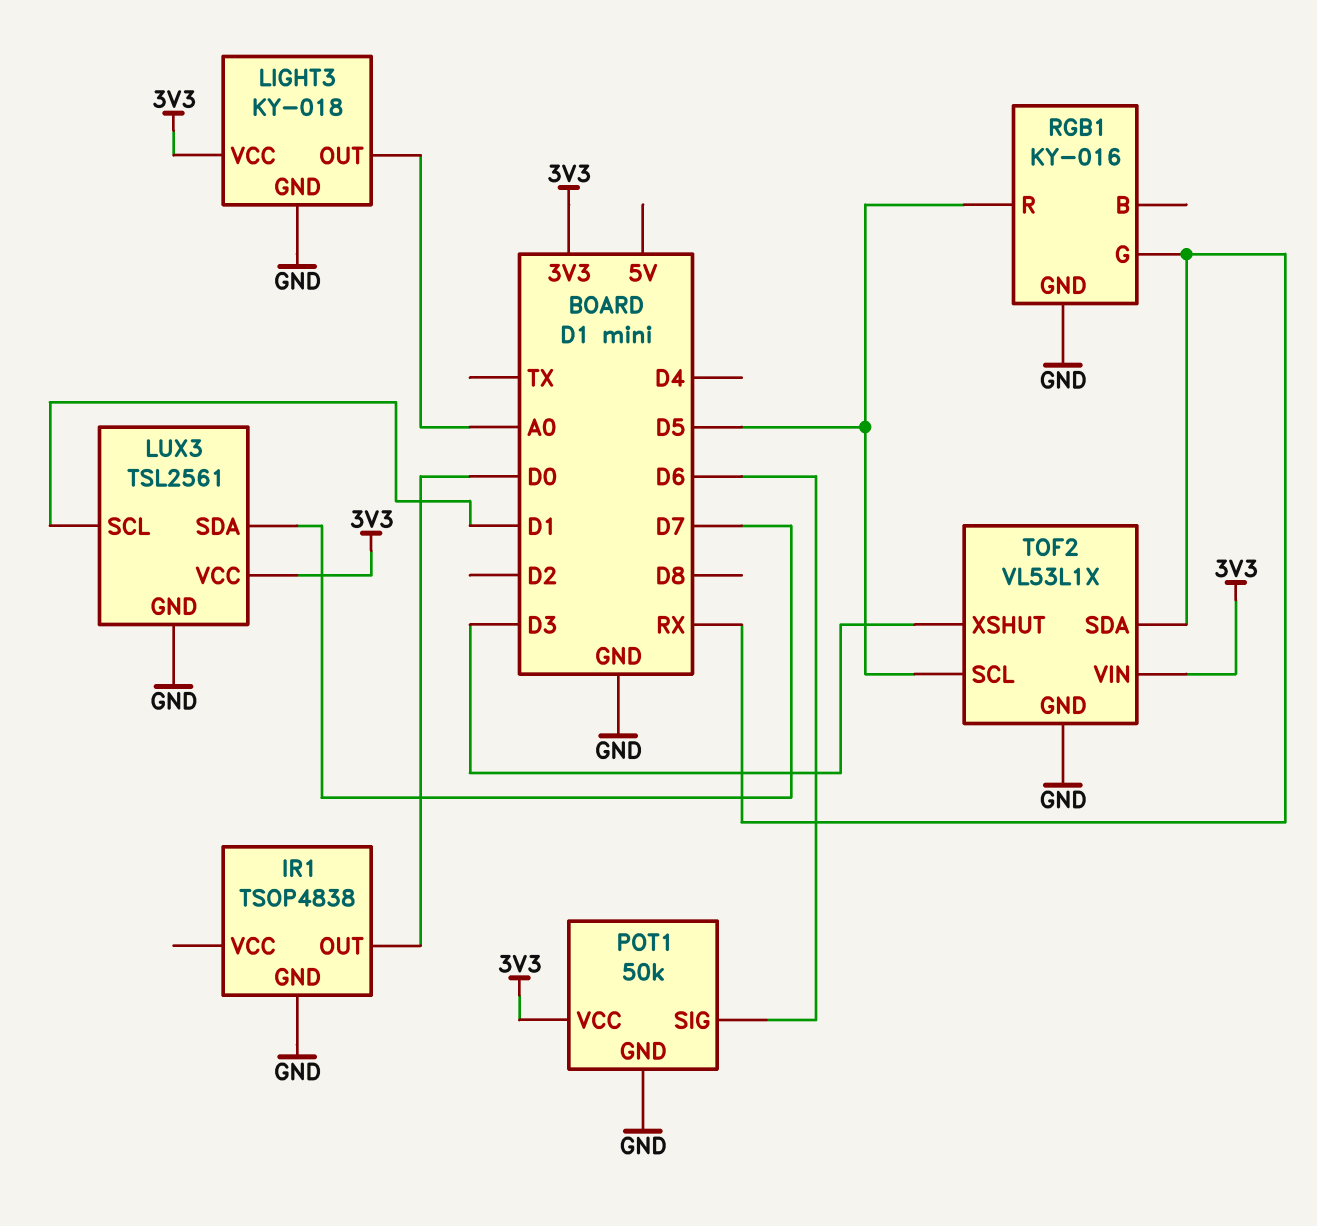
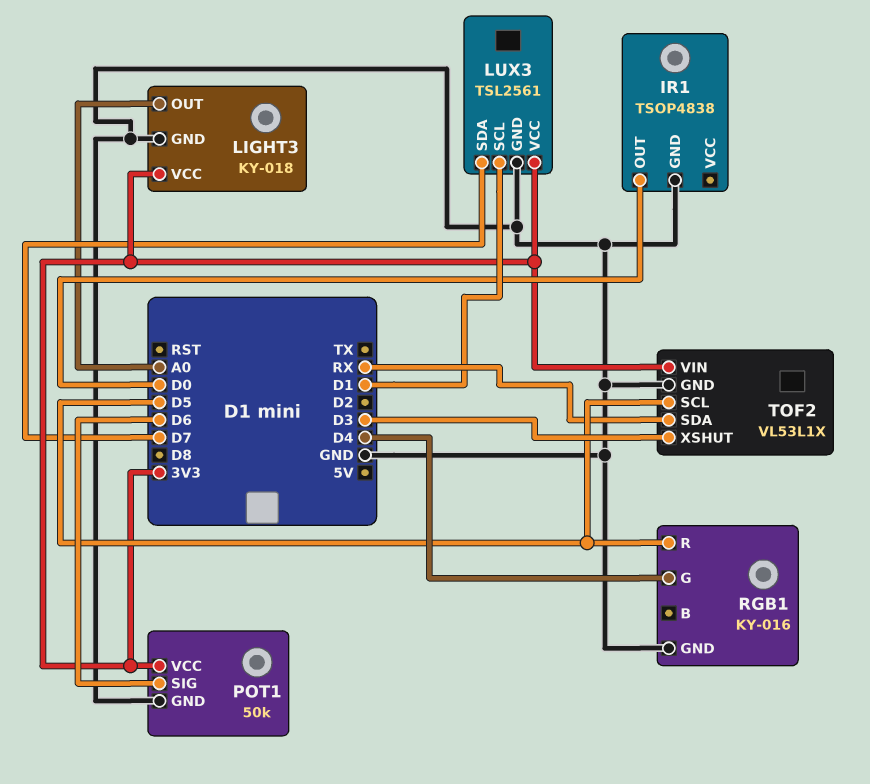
RGB1 pin G: RX -> D4

